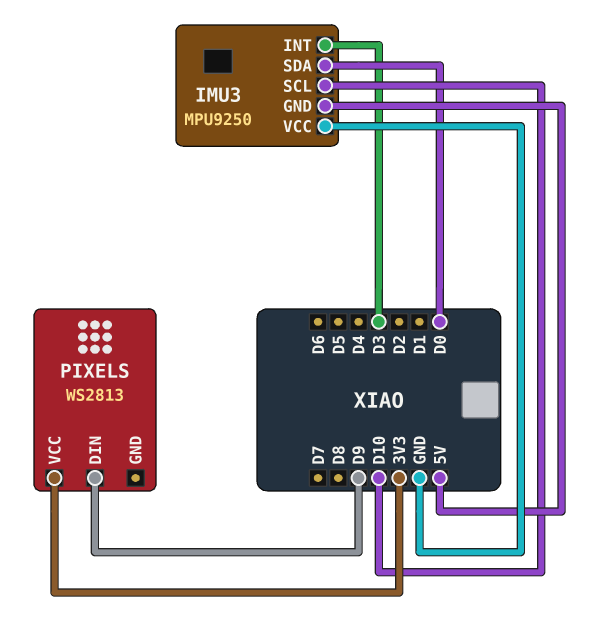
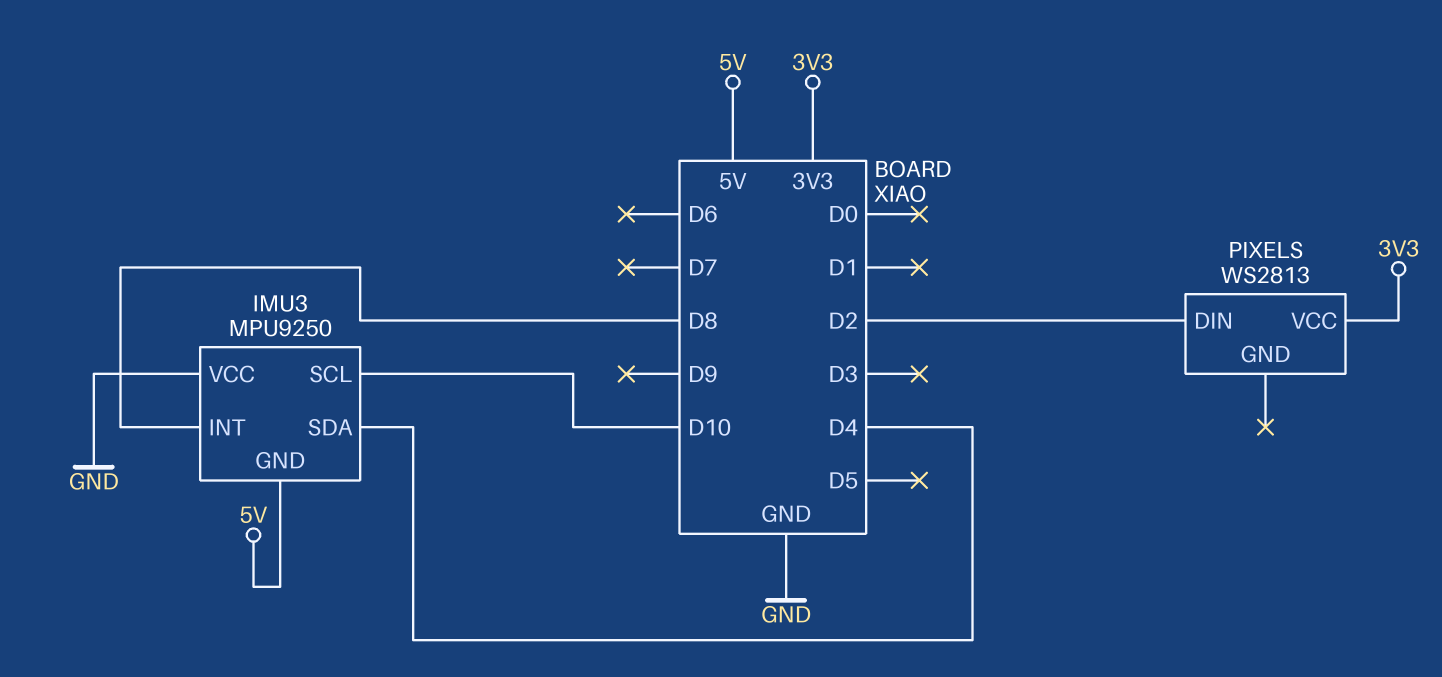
IMU3 pin INT: D3 -> D8
IMU3 pin SDA: D0 -> D4
PIXELS pin DIN: D9 -> D2

